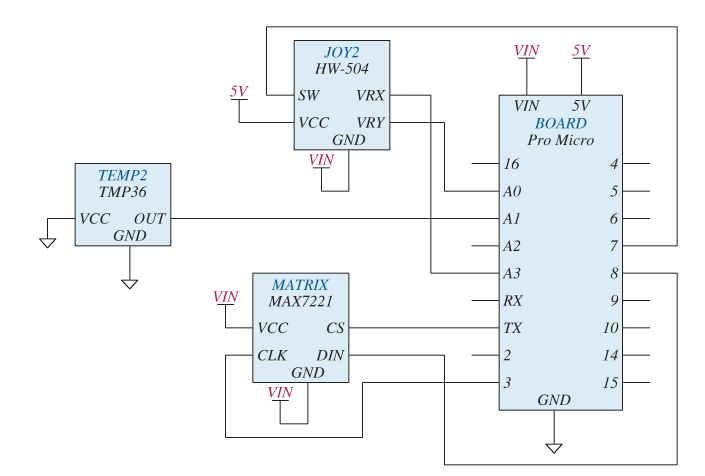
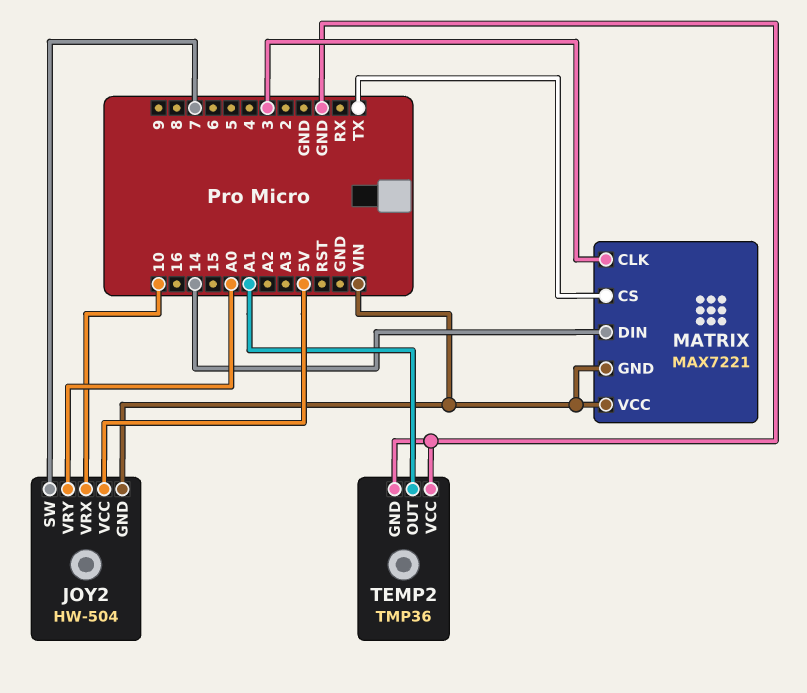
JOY2 pin VRX: A3 -> 10
MATRIX pin DIN: 8 -> 14

